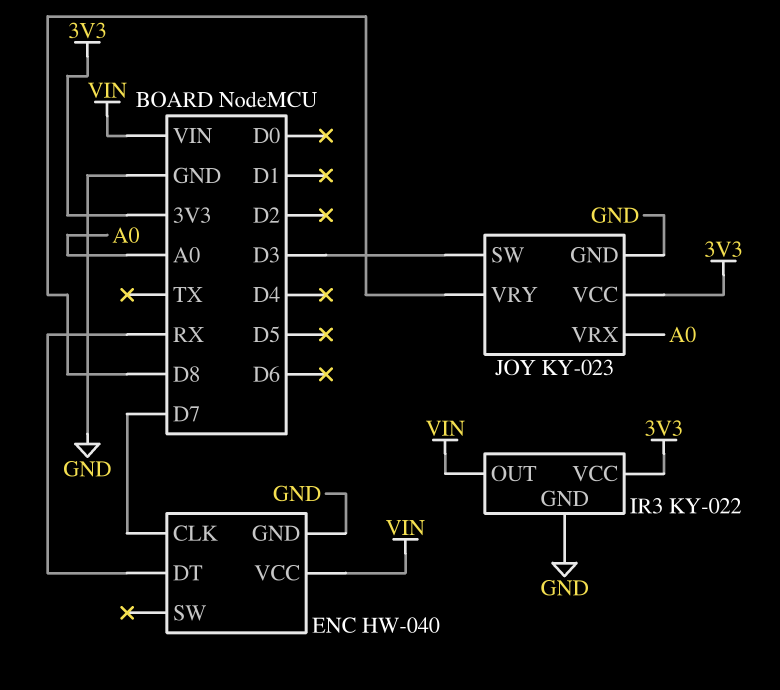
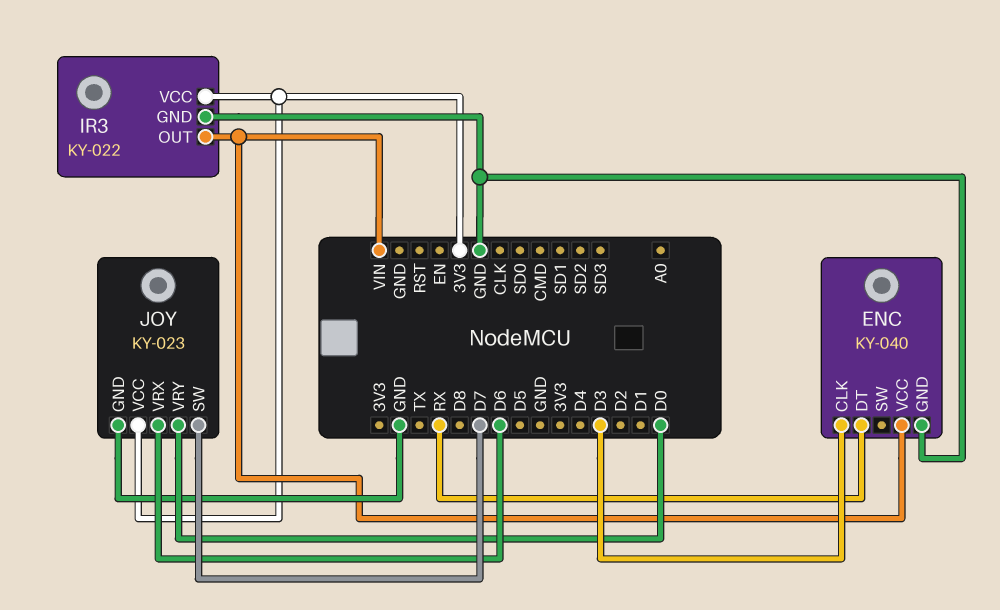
ENC: HW-040 -> KY-040
ENC pin CLK: D7 -> D3
JOY pin SW: D3 -> D7
JOY pin VRX: A0 -> D6
JOY pin VRY: D8 -> D0

